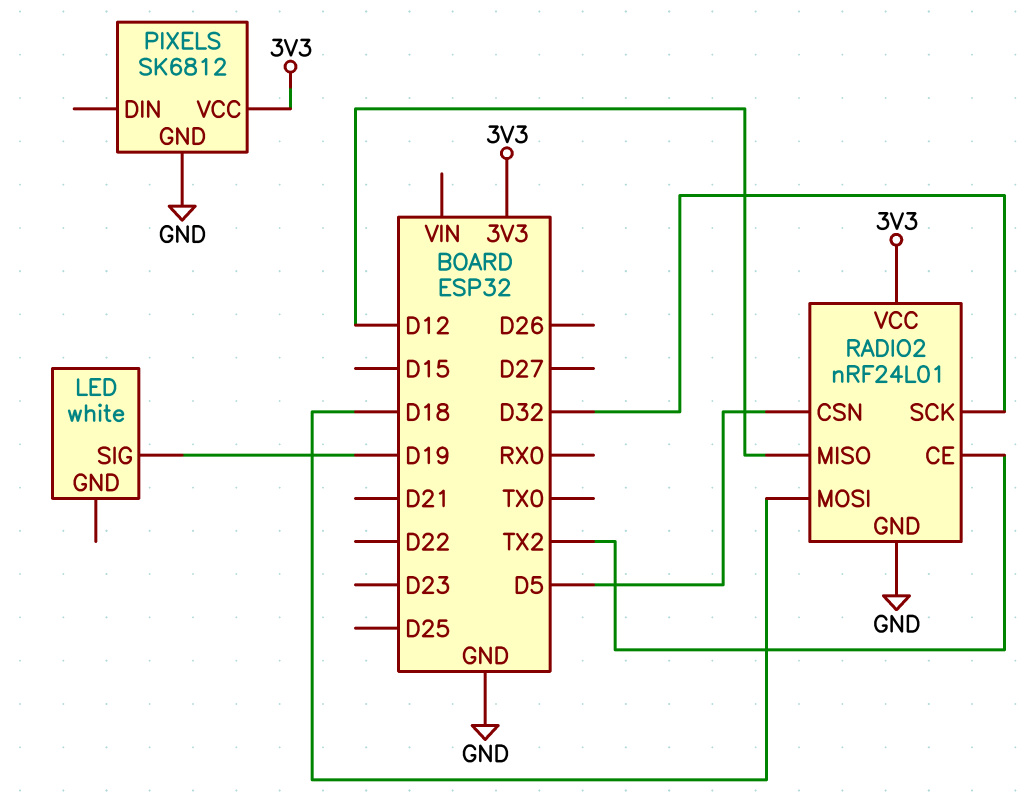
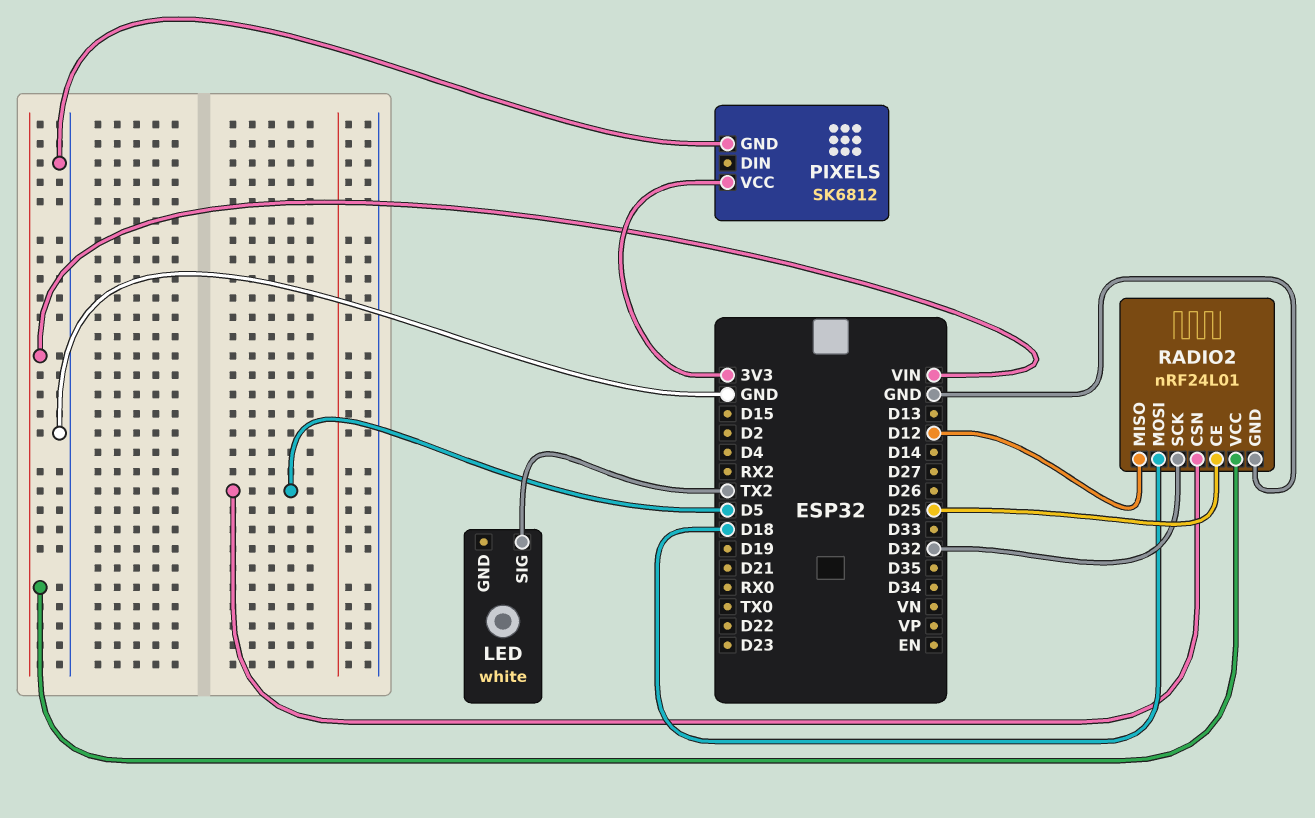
LED pin SIG: D19 -> TX2
RADIO2 pin CE: TX2 -> D25
RADIO2 pin VCC: 3V3 -> VIN

